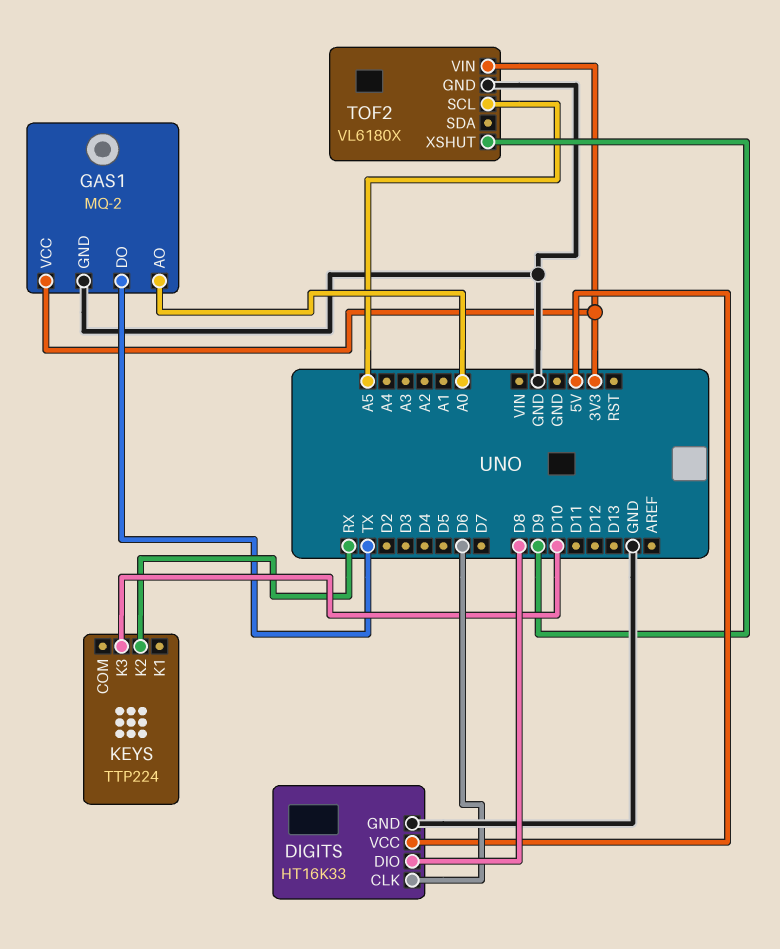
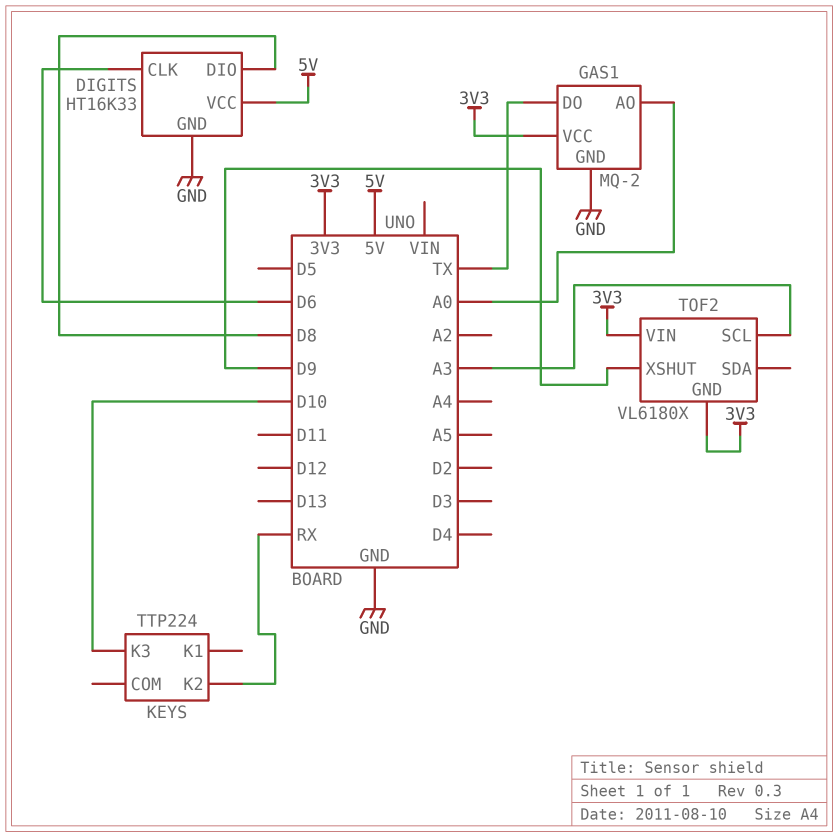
TOF2 pin GND: GND -> 3V3
TOF2 pin SCL: A5 -> A3

